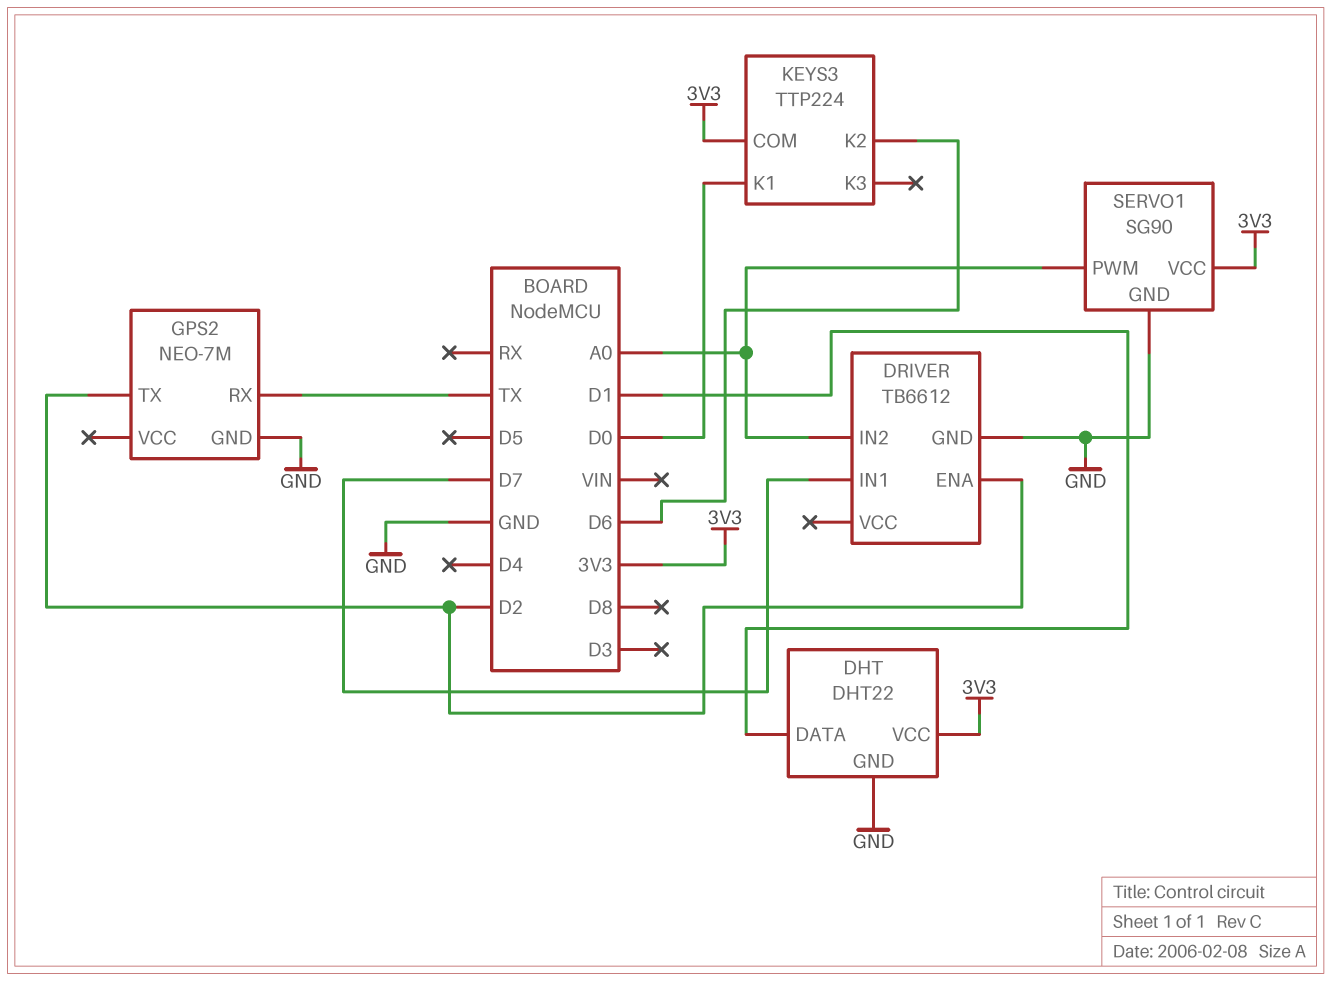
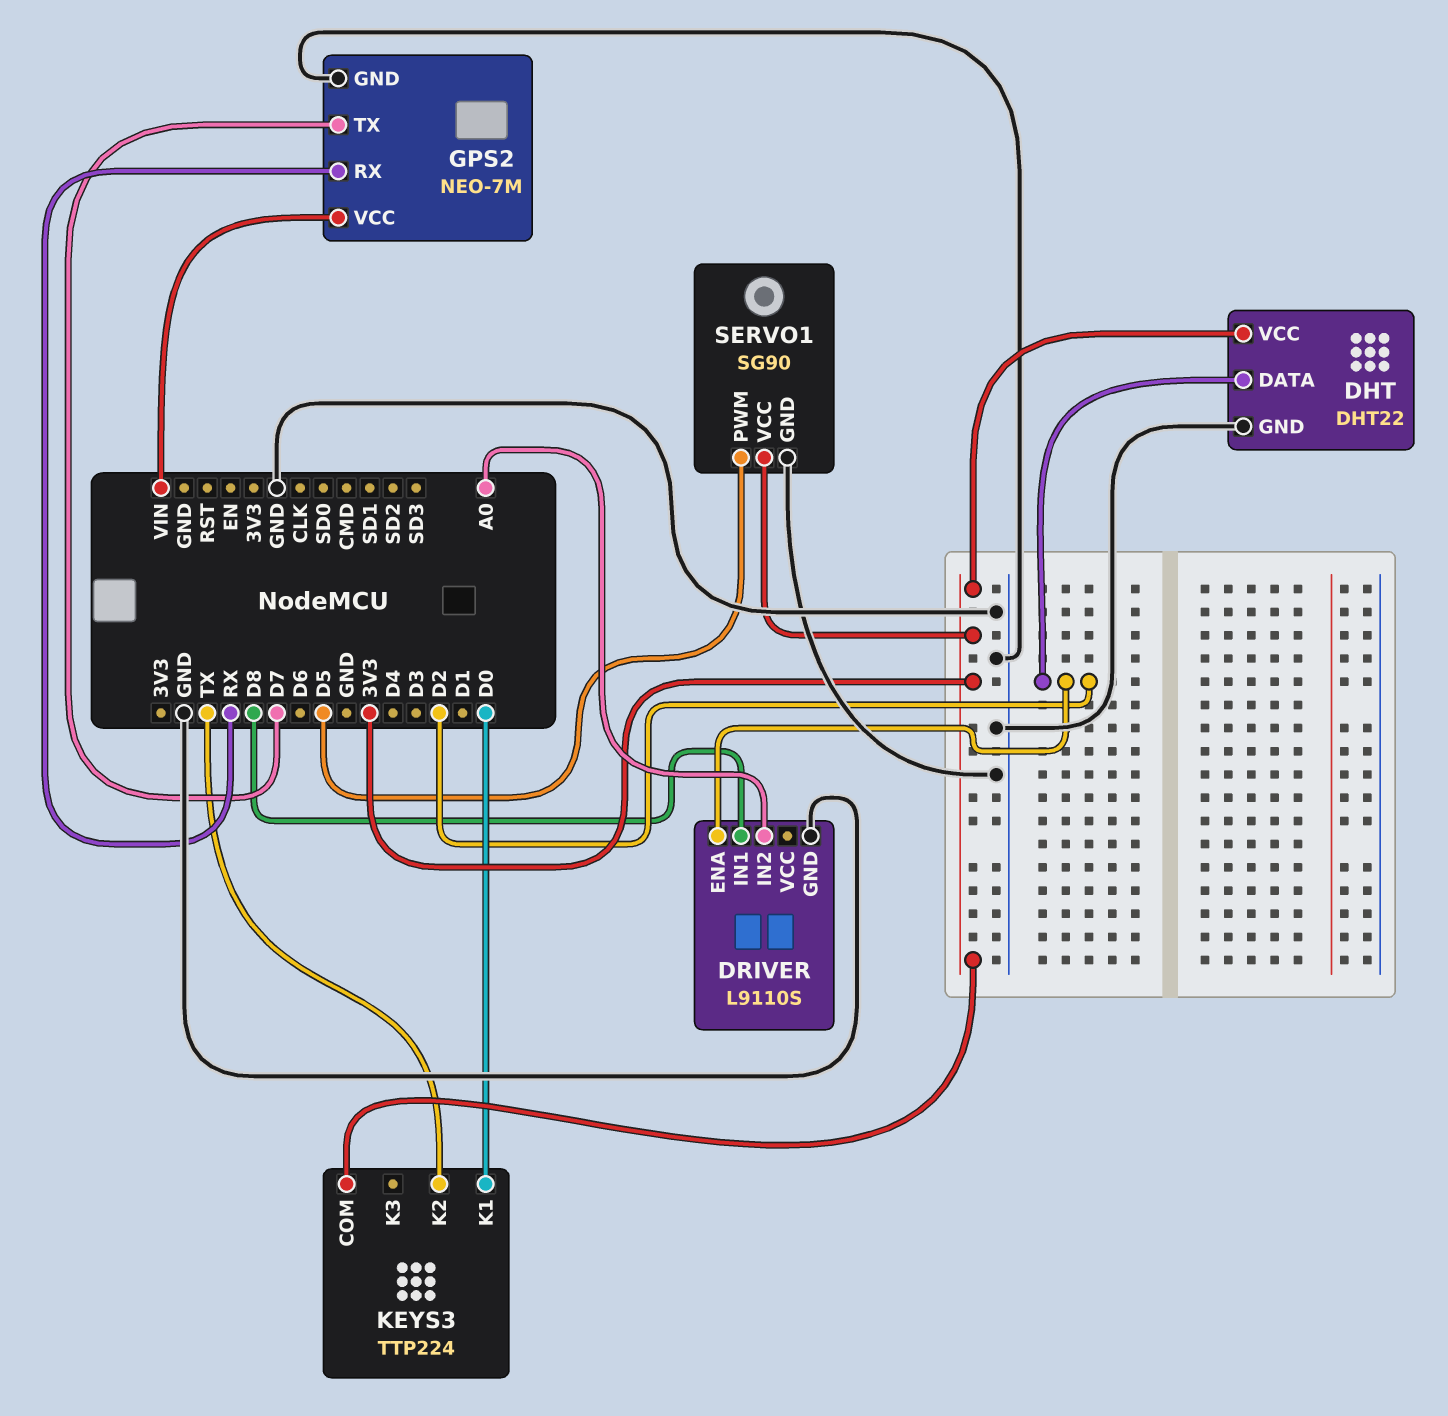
DHT pin DATA: D1 -> D2
DRIVER: TB6612 -> L9110S
DRIVER pin IN1: D7 -> D8
GPS2 pin RX: TX -> RX
GPS2 pin TX: D2 -> D7
GPS2 pin VCC: none -> VIN
KEYS3 pin K2: D6 -> TX
SERVO1 pin PWM: A0 -> D5

